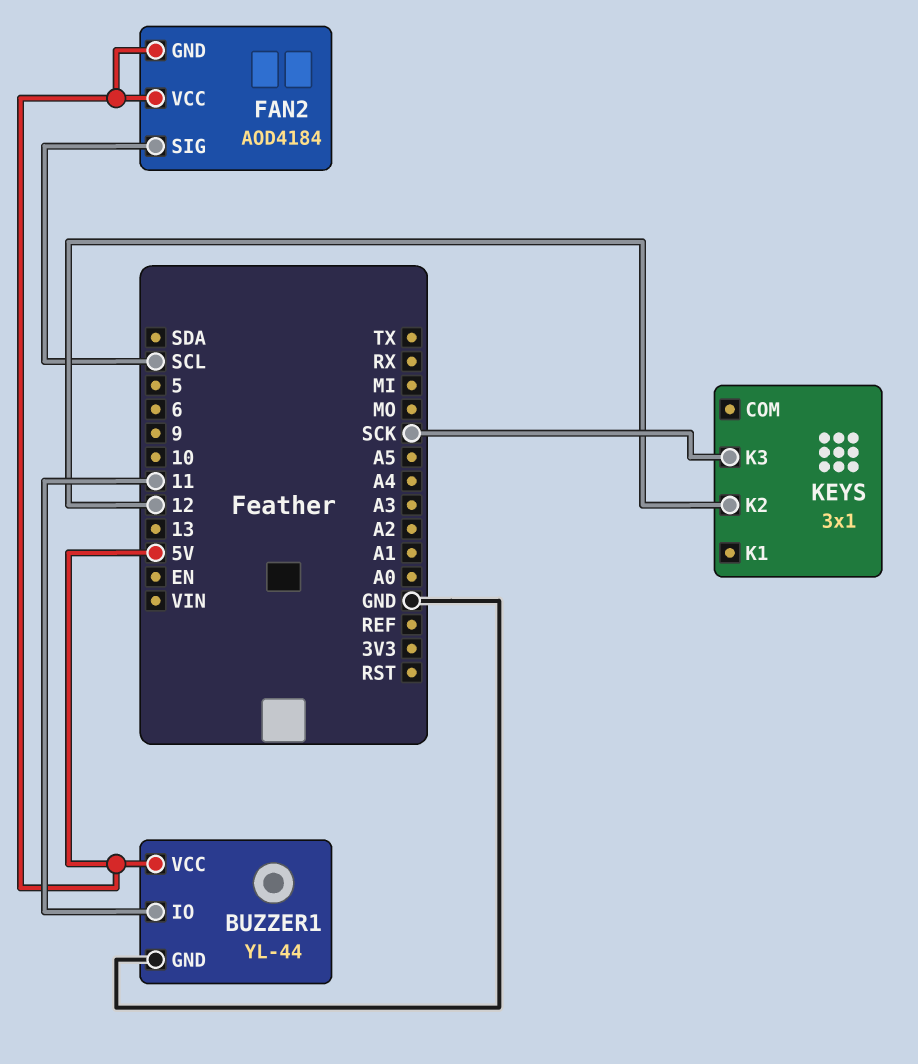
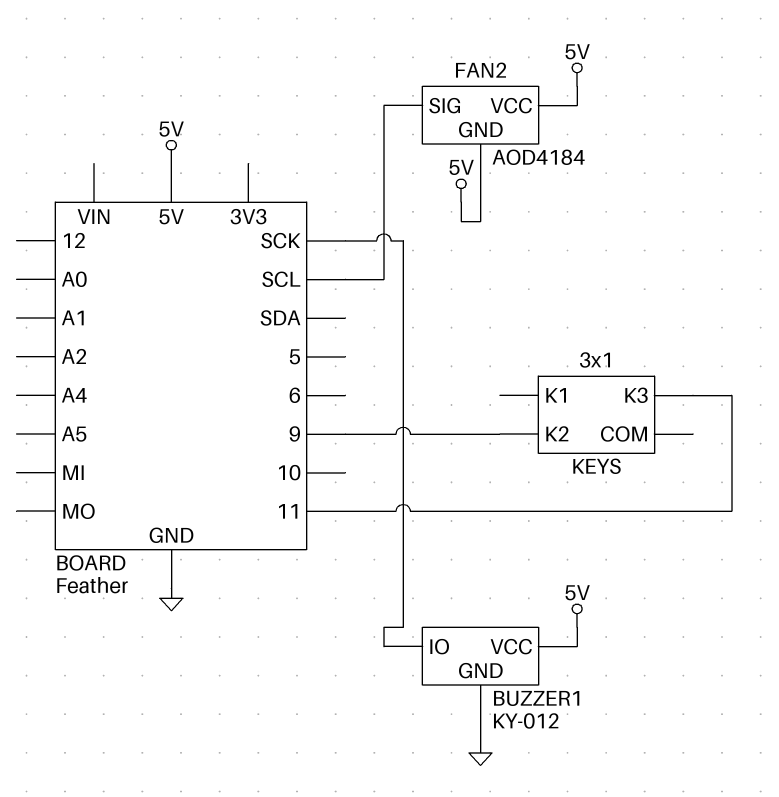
BUZZER1: YL-44 -> KY-012
BUZZER1 pin IO: 11 -> SCK
KEYS pin K2: 12 -> 9
KEYS pin K3: SCK -> 11

